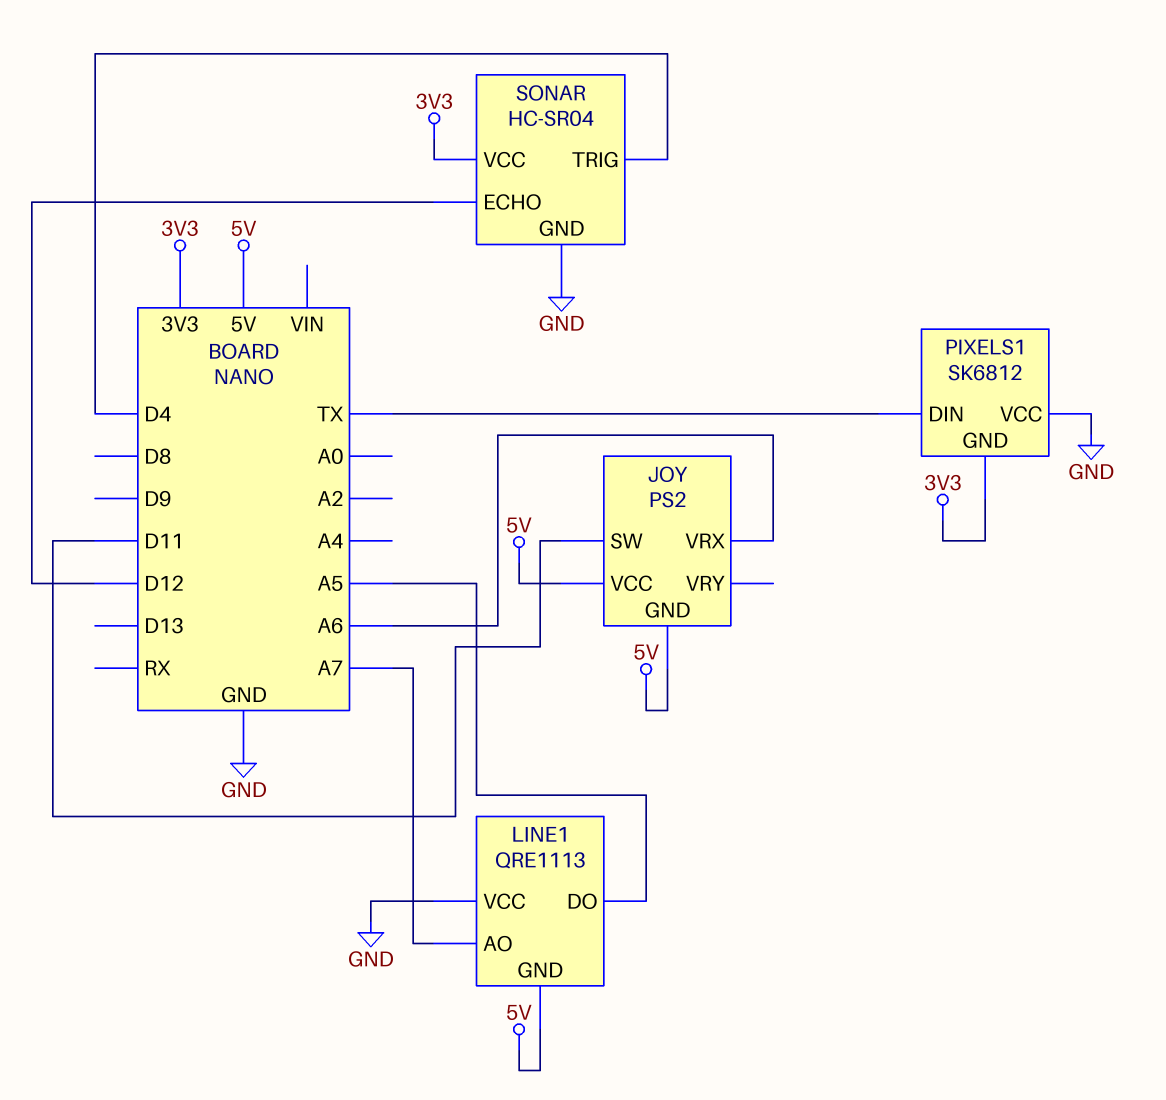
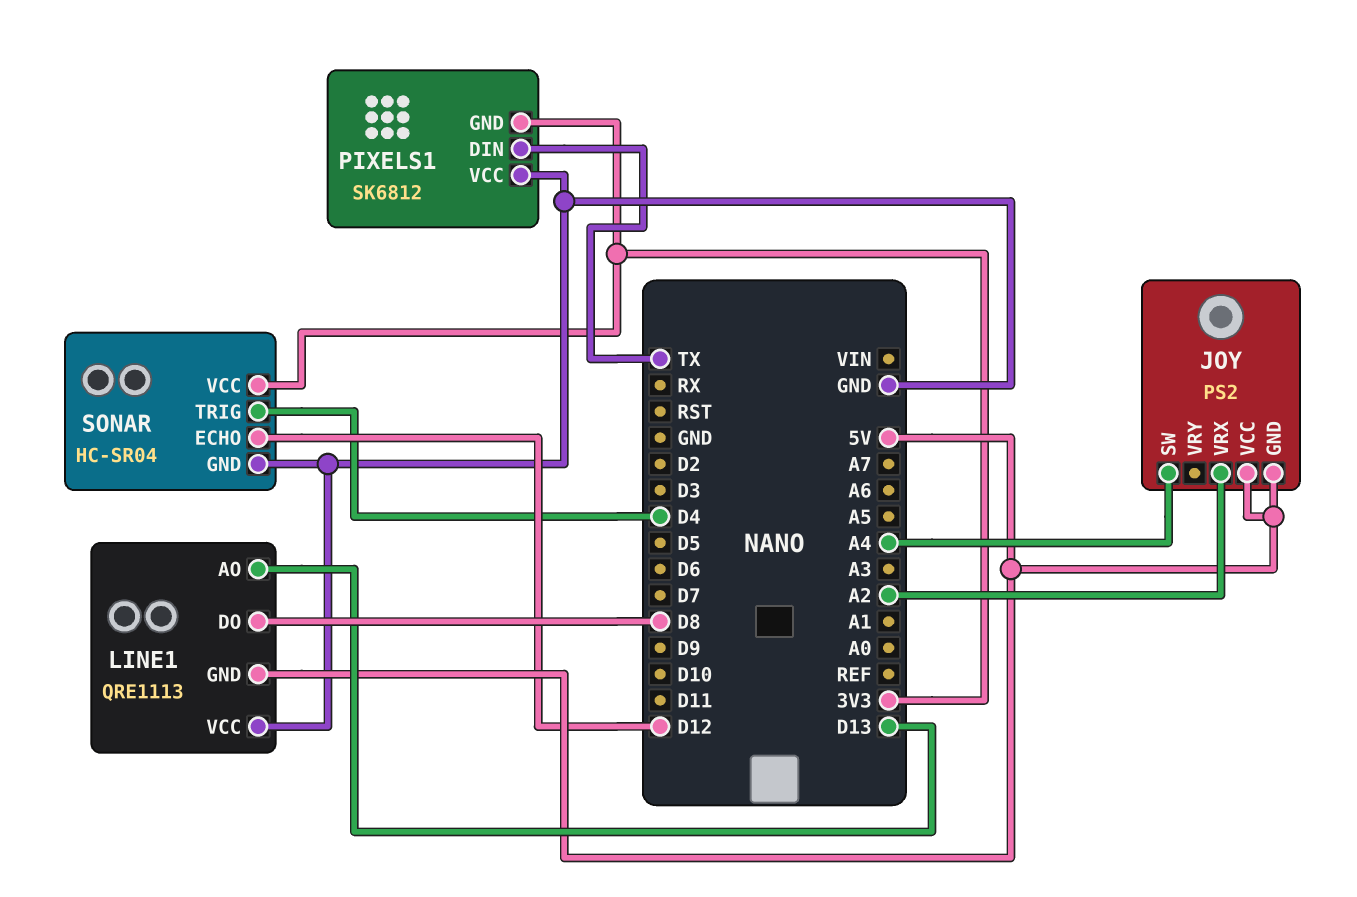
JOY pin SW: D11 -> A4
JOY pin VRX: A6 -> A2
LINE1 pin AO: A7 -> D13
LINE1 pin DO: A5 -> D8

